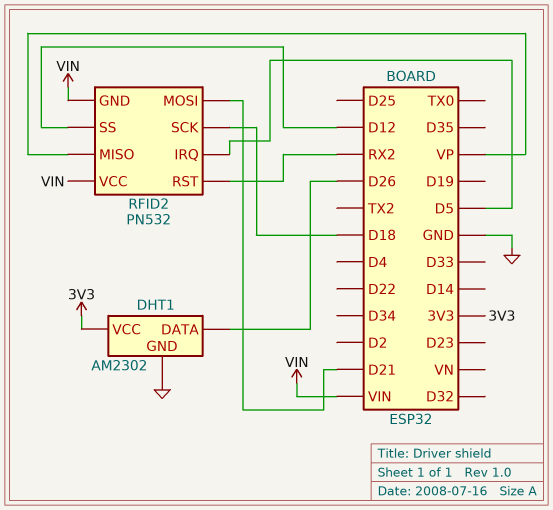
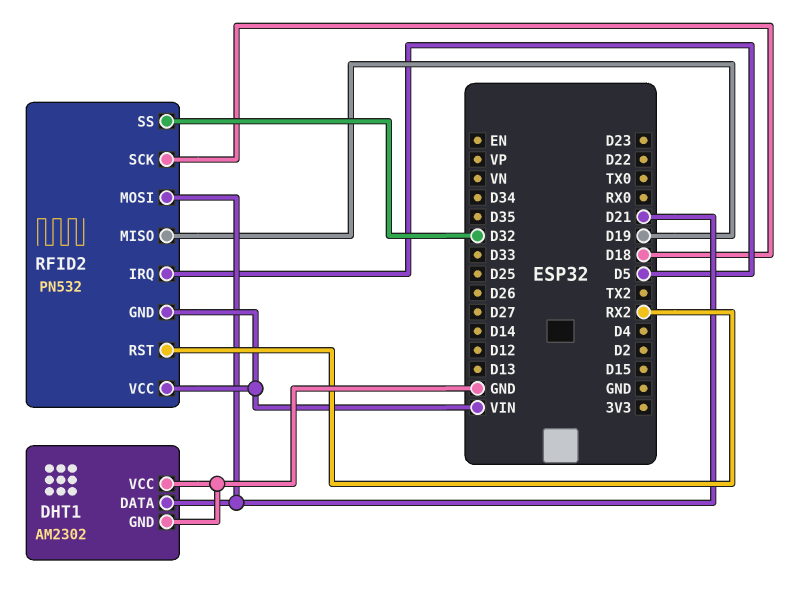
DHT1 pin DATA: D26 -> D21
DHT1 pin VCC: 3V3 -> GND
RFID2 pin MISO: VP -> D19
RFID2 pin SS: D12 -> D32

